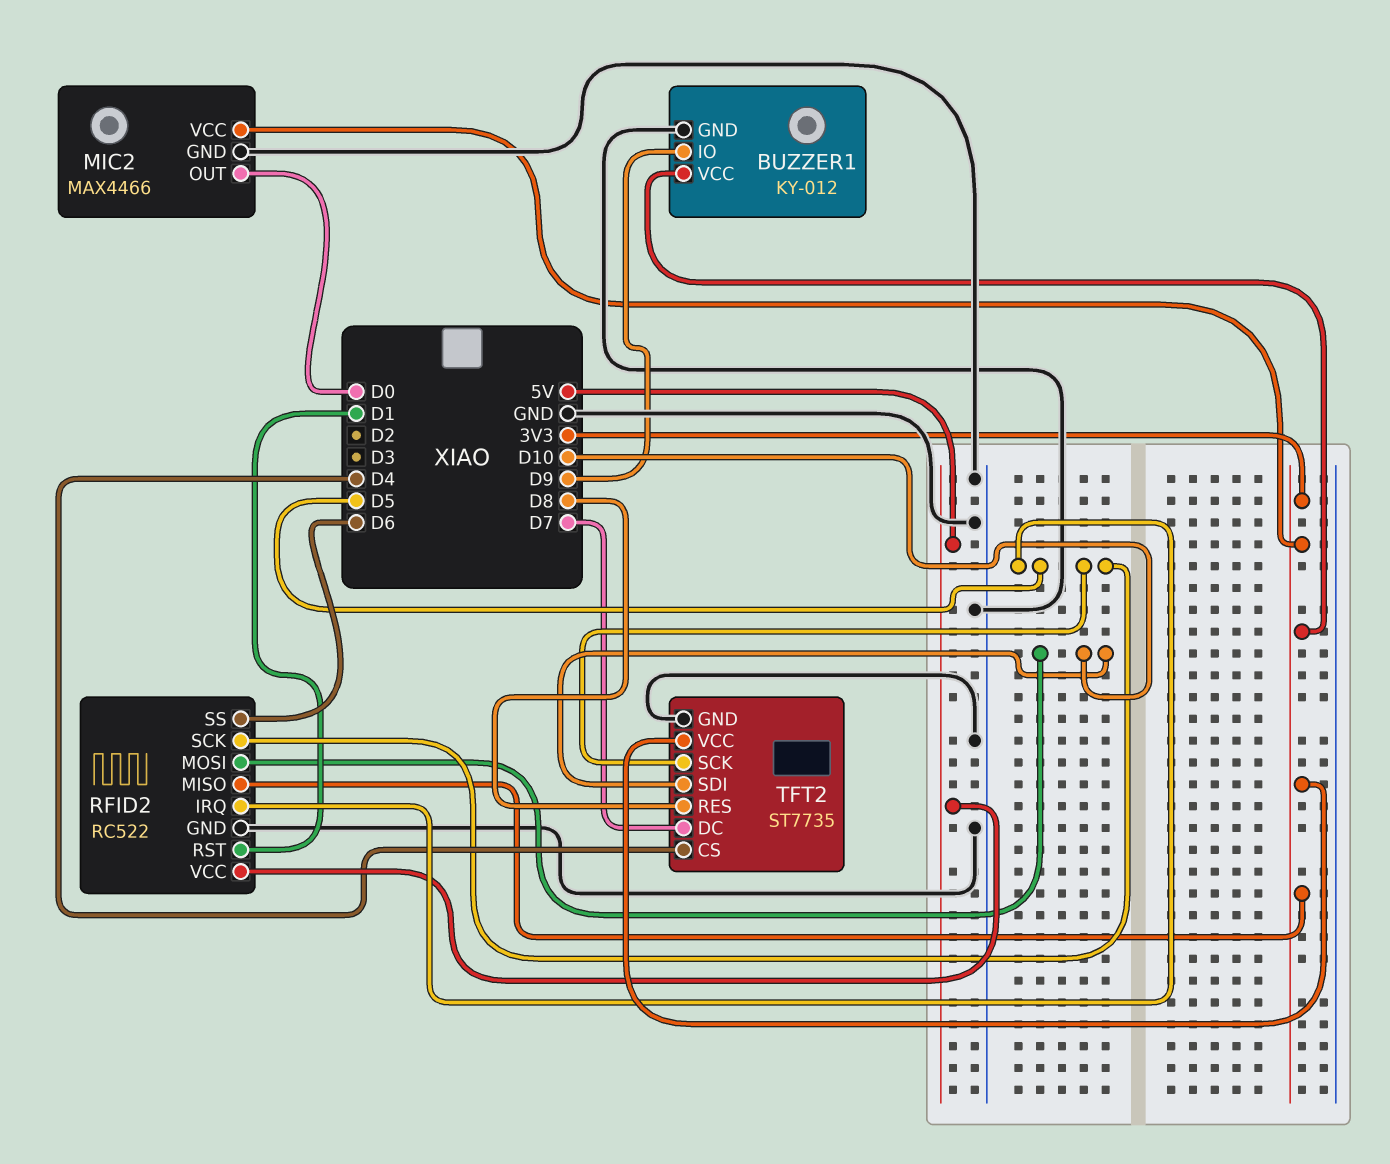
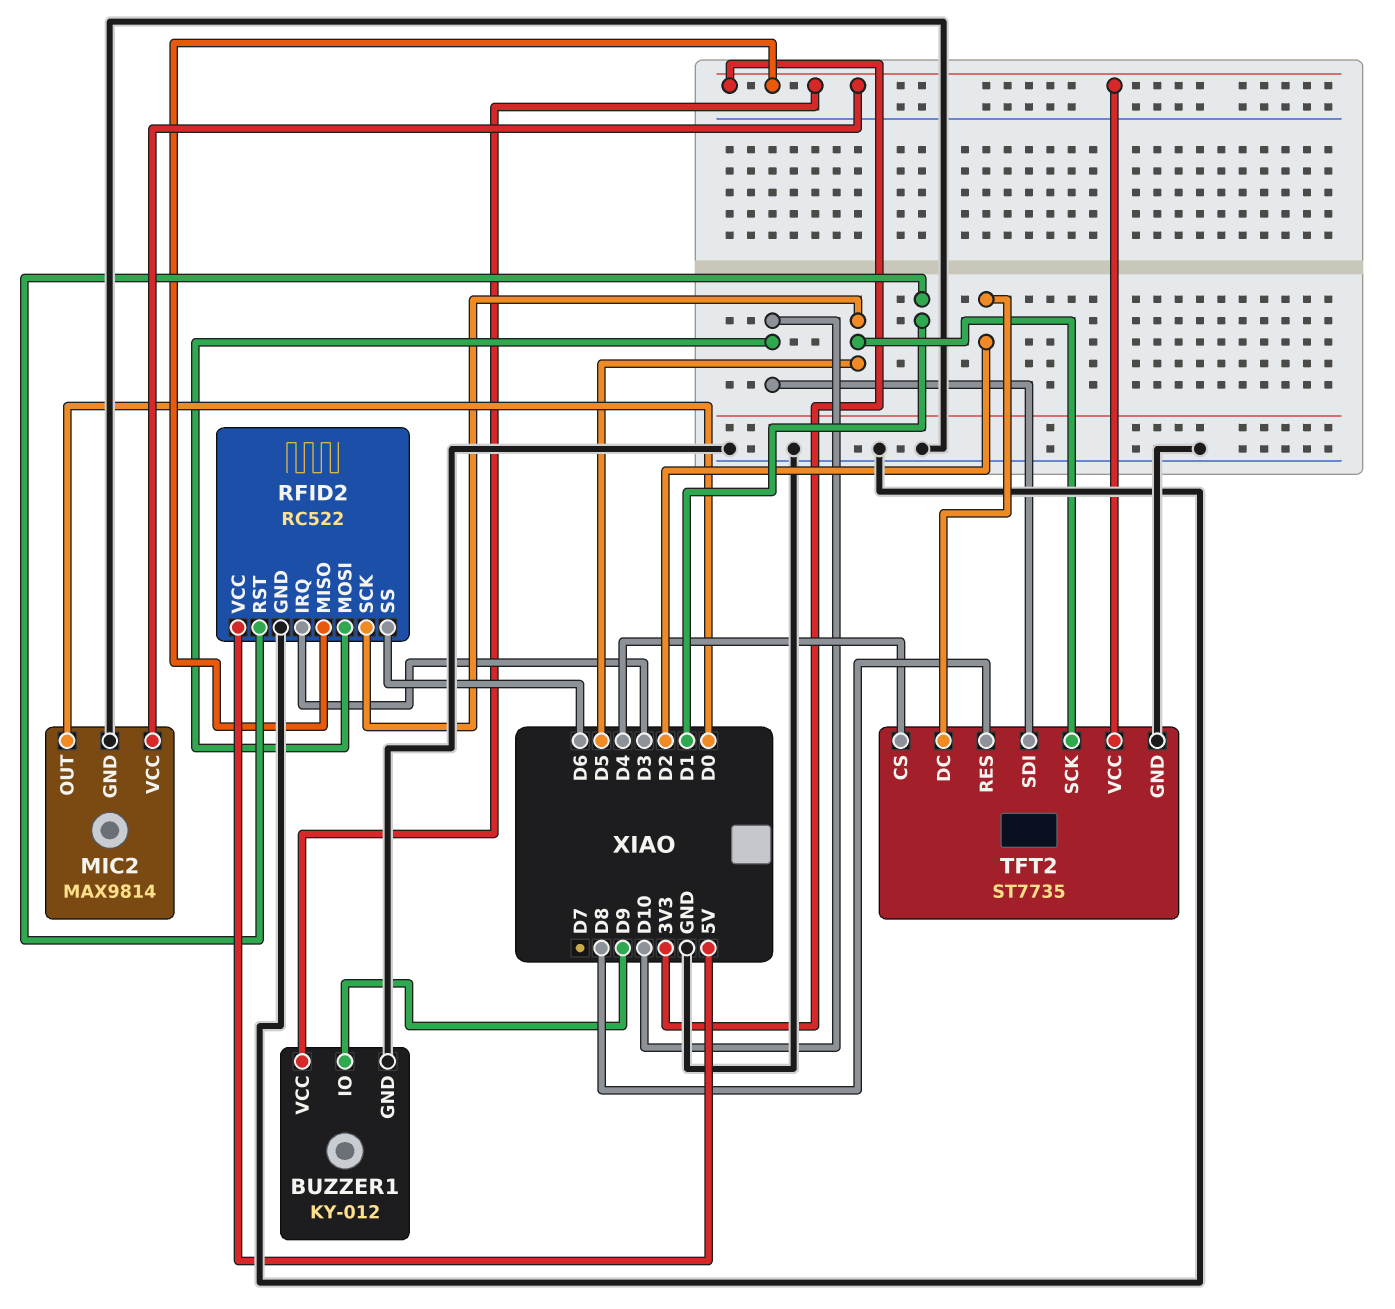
MIC2: MAX4466 -> MAX9814
RFID2 pin IRQ: D5 -> D3
TFT2 pin DC: D7 -> D2

